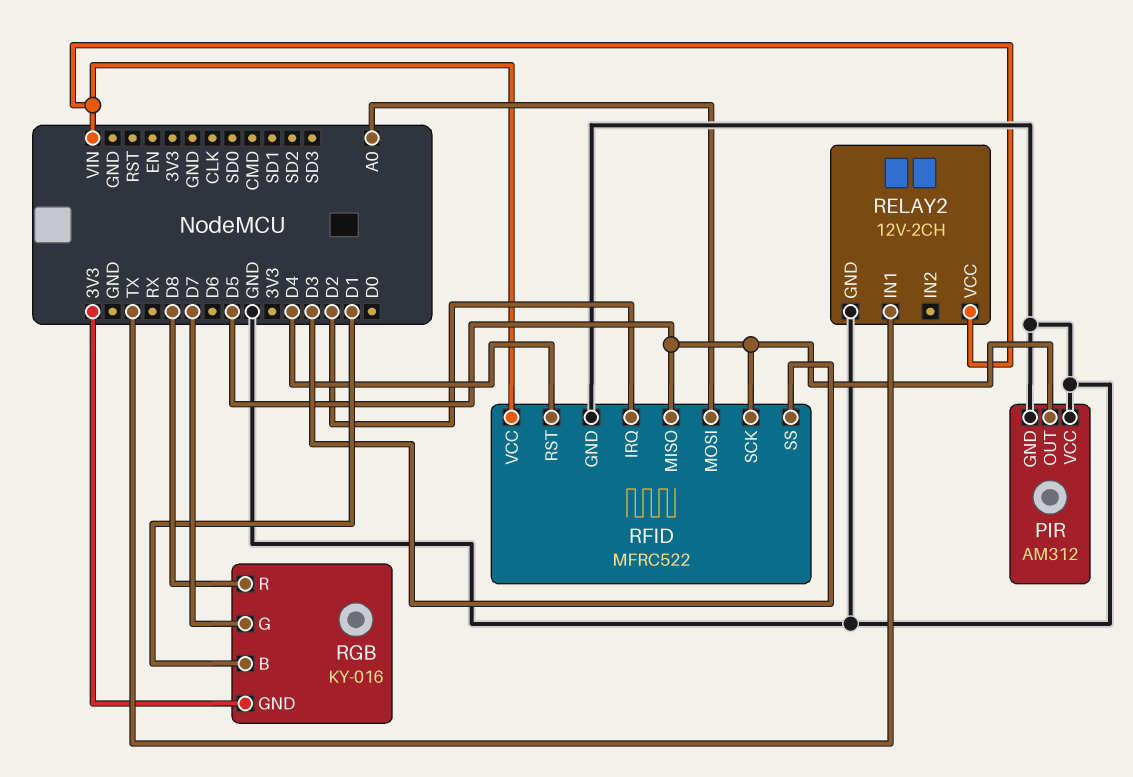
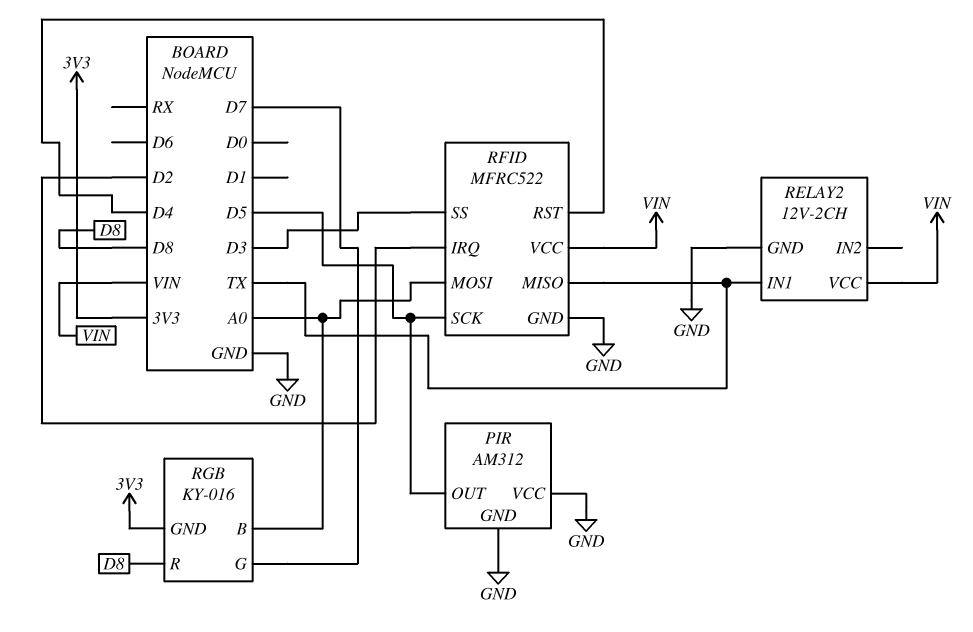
RFID pin MISO: D5 -> TX
RGB pin B: D1 -> A0

